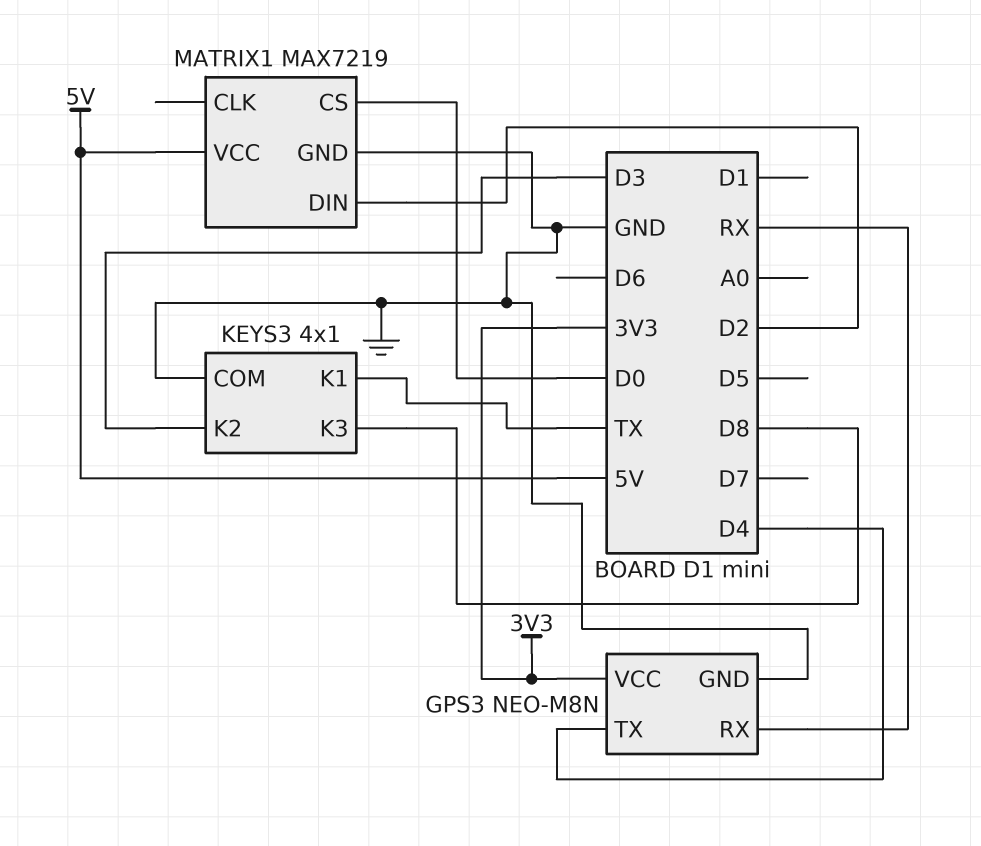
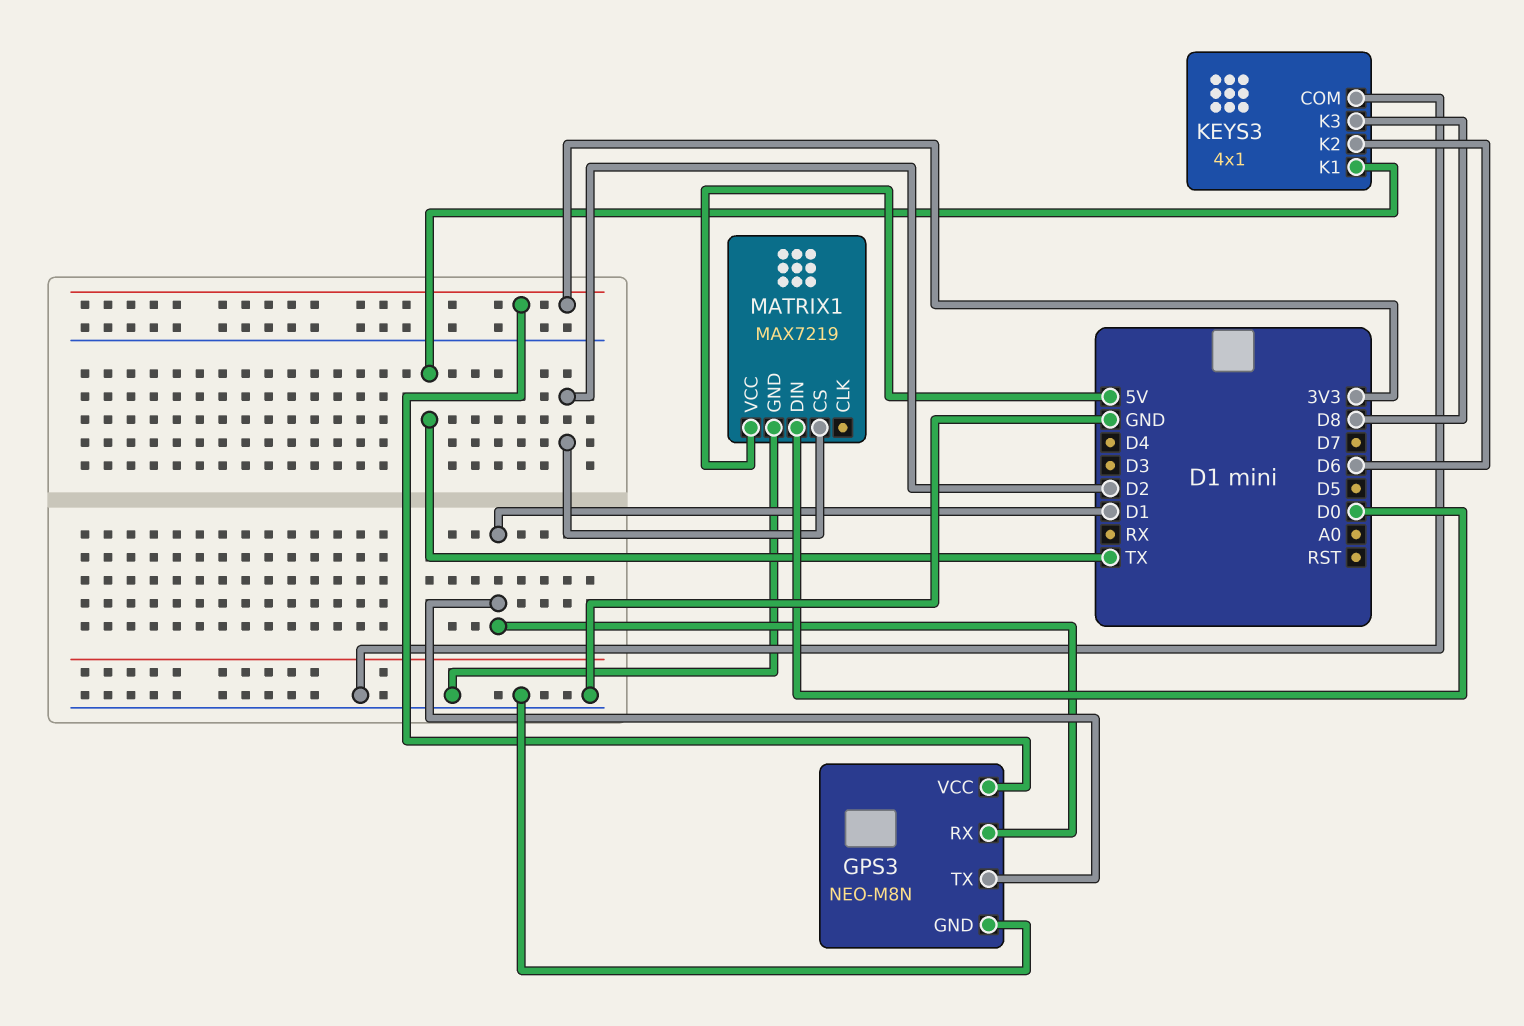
GPS3 pin RX: RX -> D1
GPS3 pin TX: D4 -> D1
KEYS3 pin K2: D3 -> D6
MATRIX1 pin CS: D0 -> D2
MATRIX1 pin DIN: D2 -> D0

